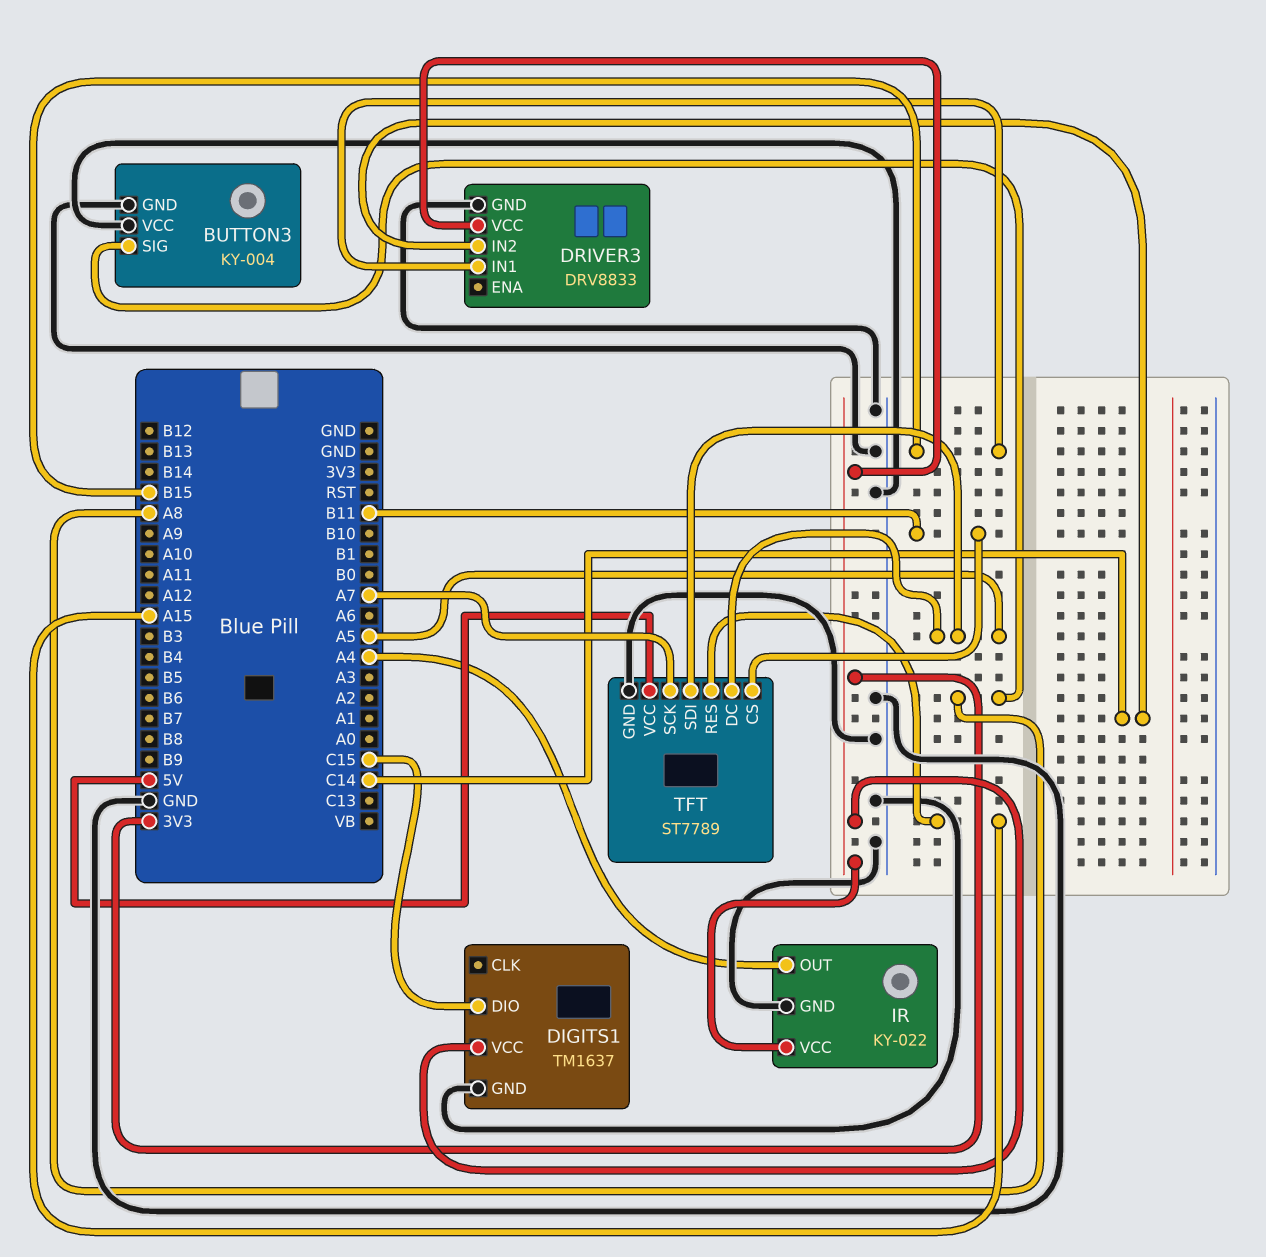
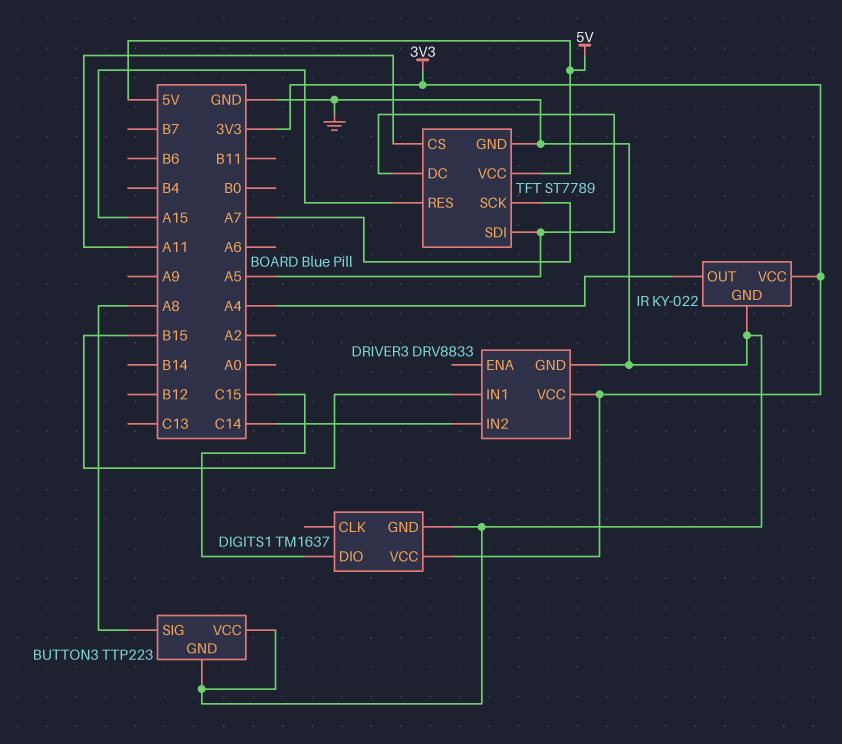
BUTTON3: KY-004 -> TTP223
TFT pin CS: B11 -> A11

